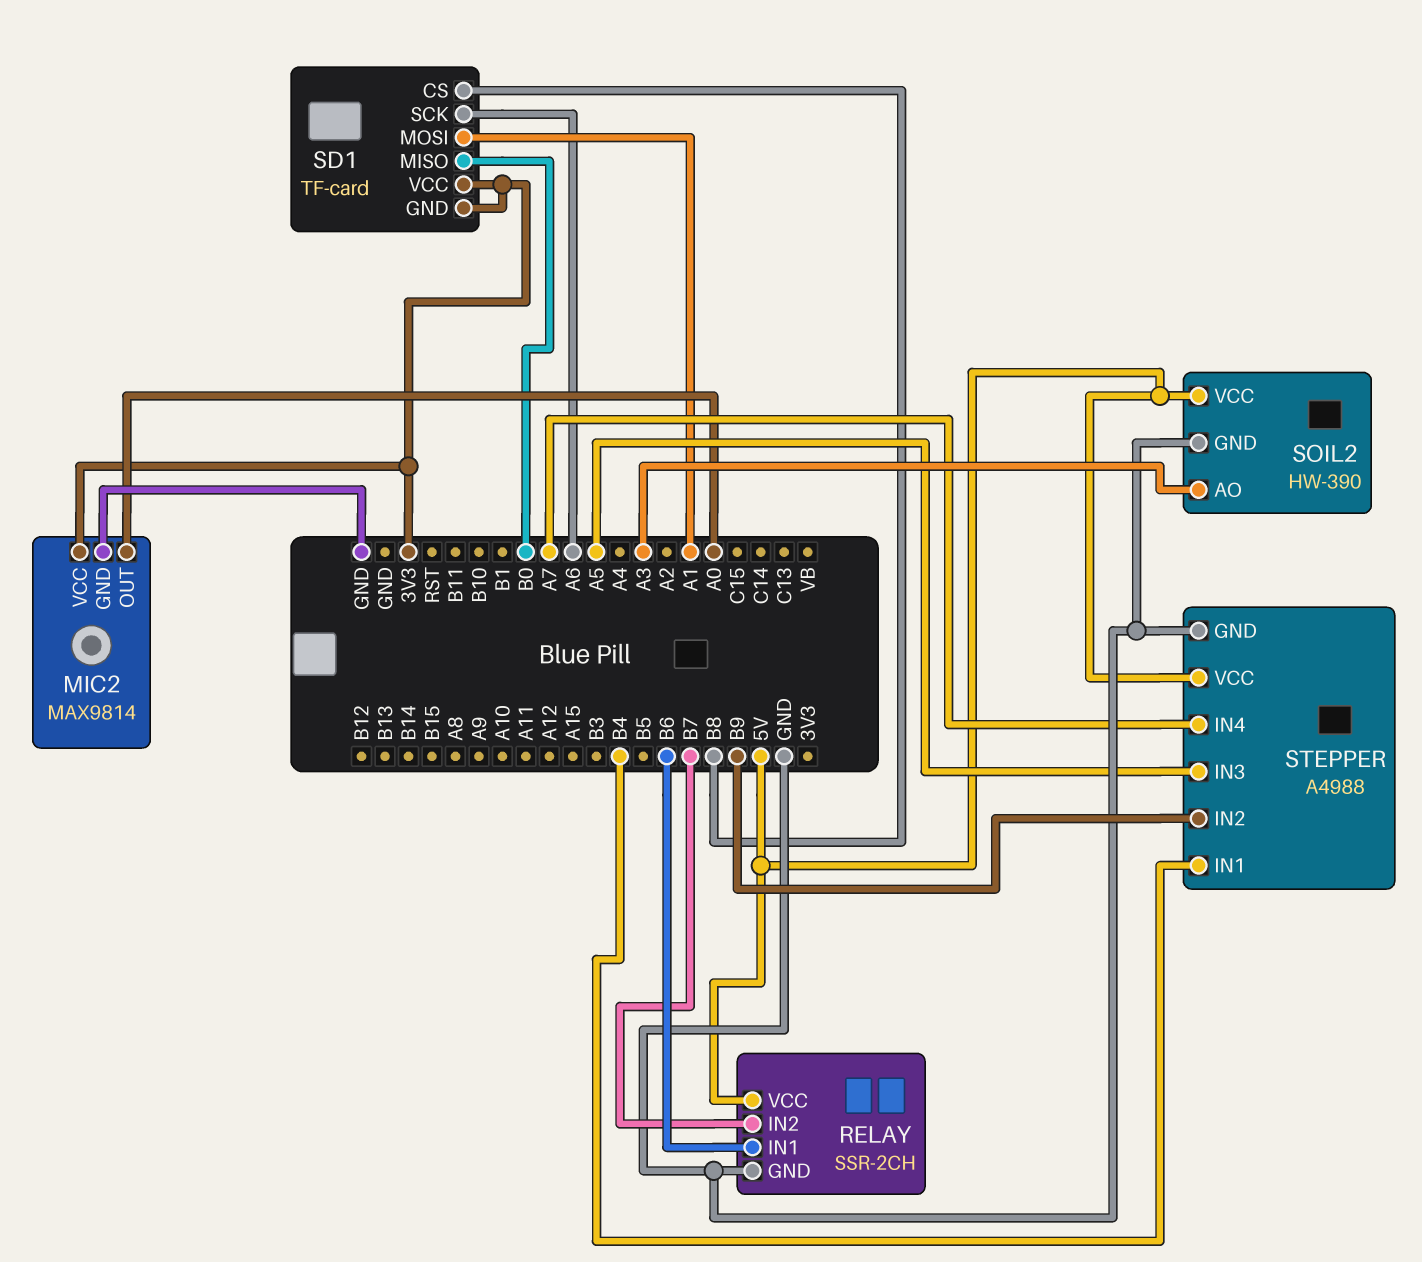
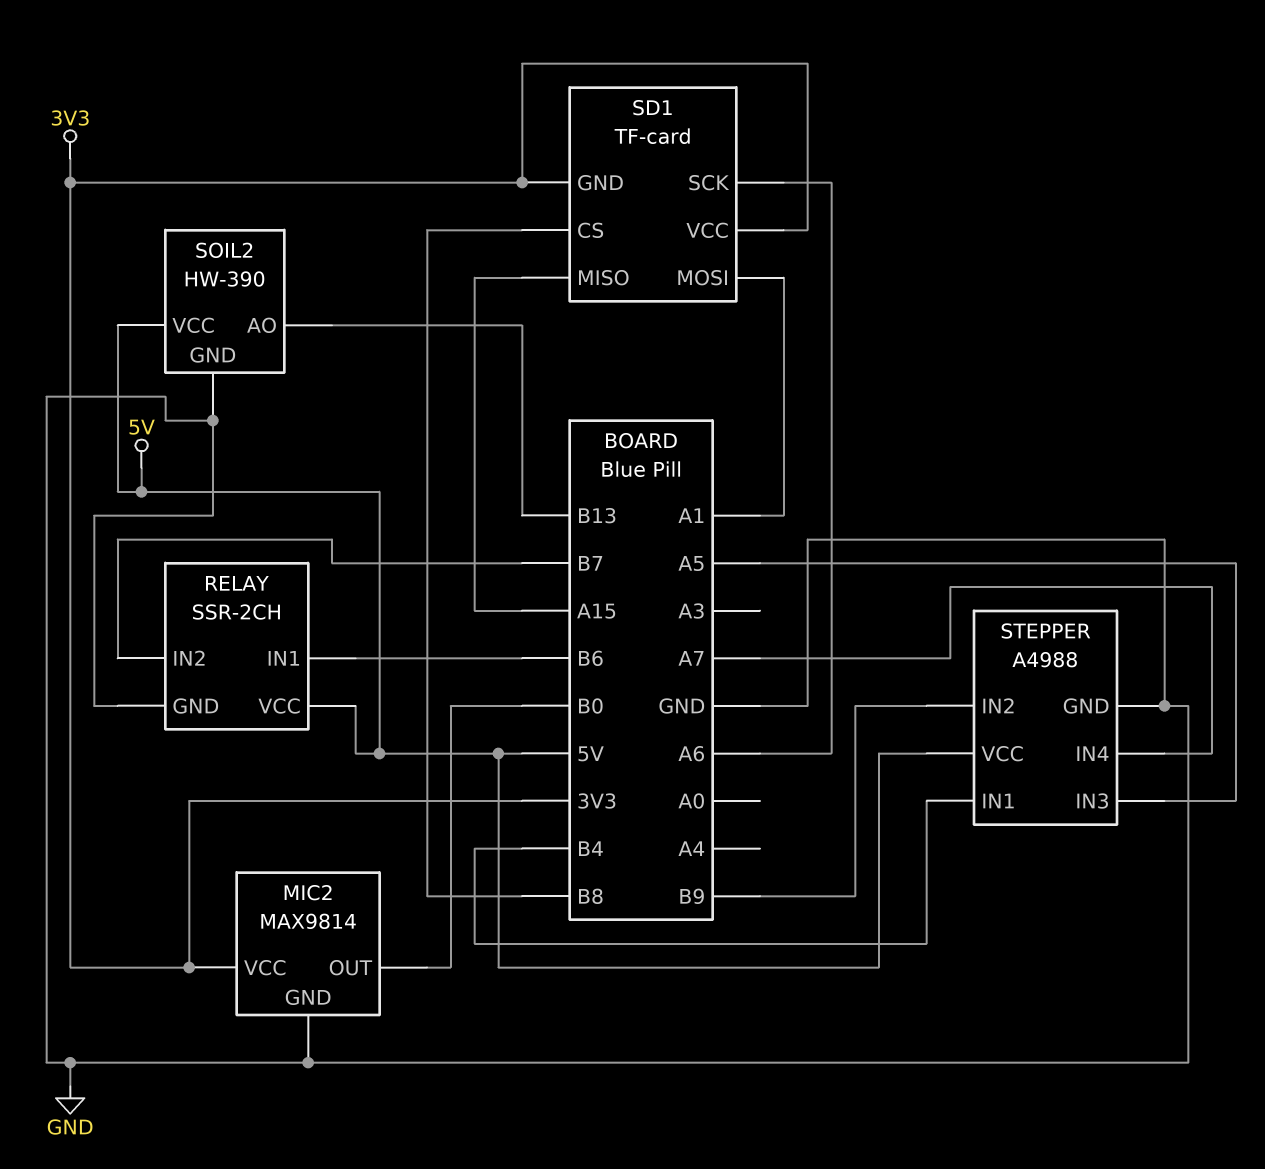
MIC2 pin OUT: A0 -> B0
SD1 pin MISO: B0 -> A15
SOIL2 pin AO: A3 -> B13

